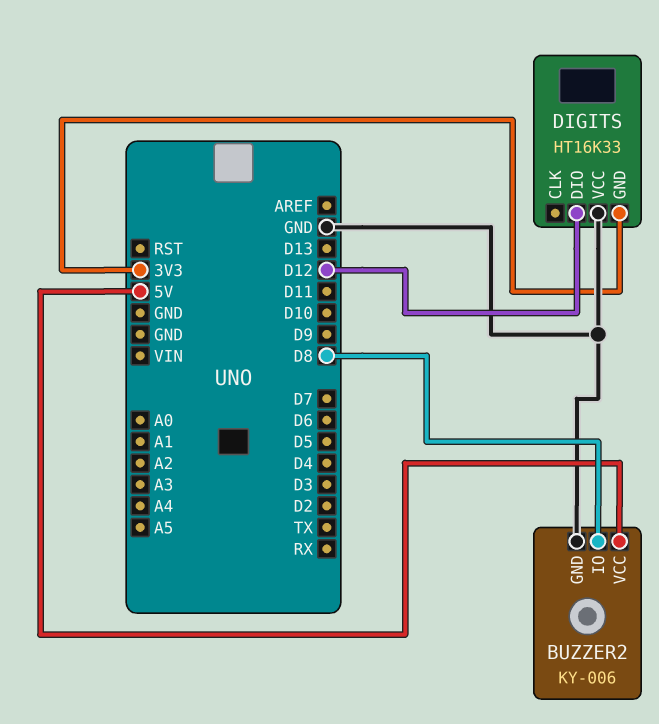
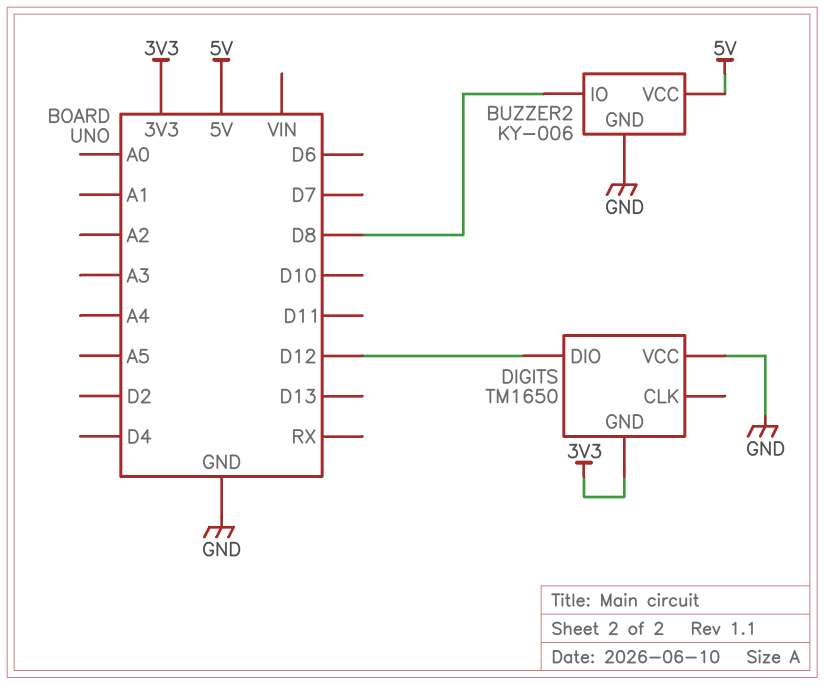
DIGITS: HT16K33 -> TM1650

